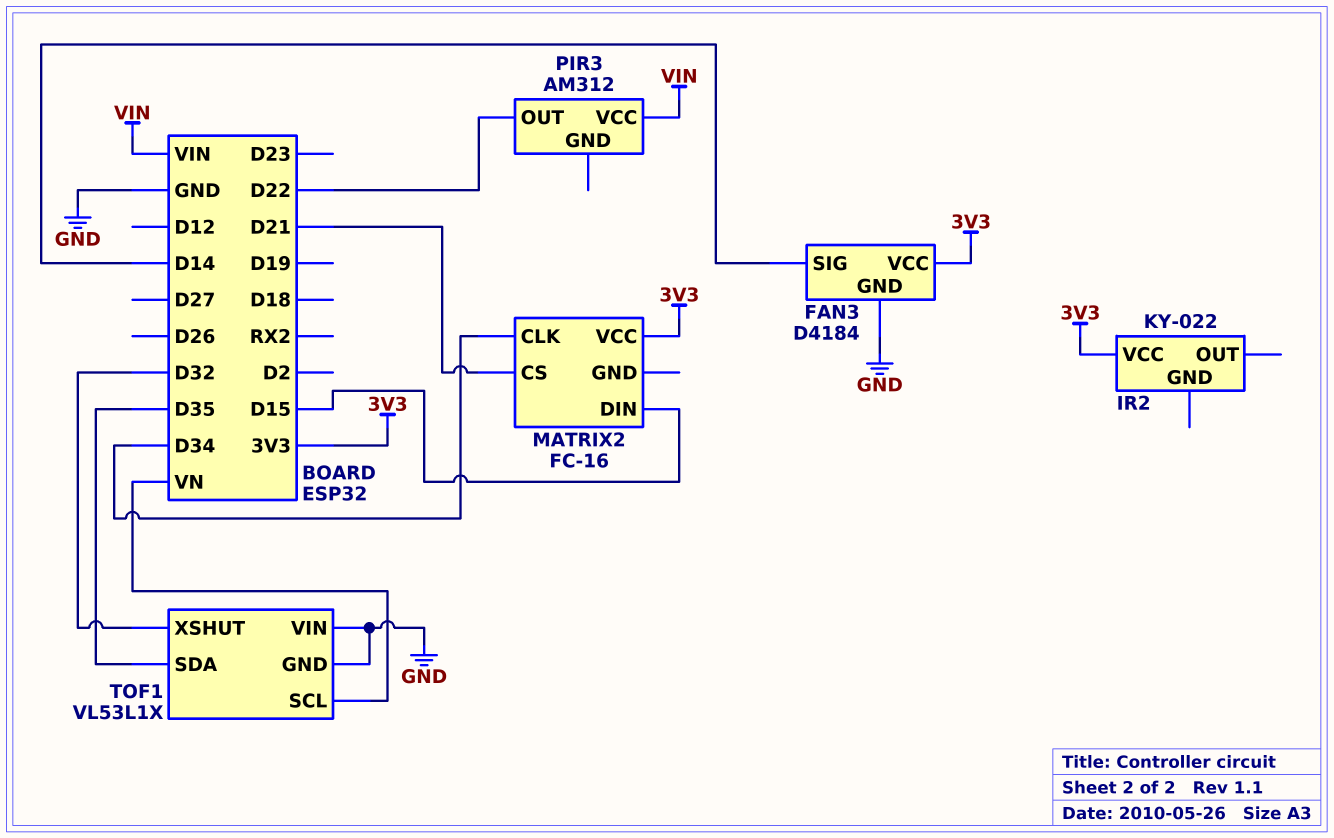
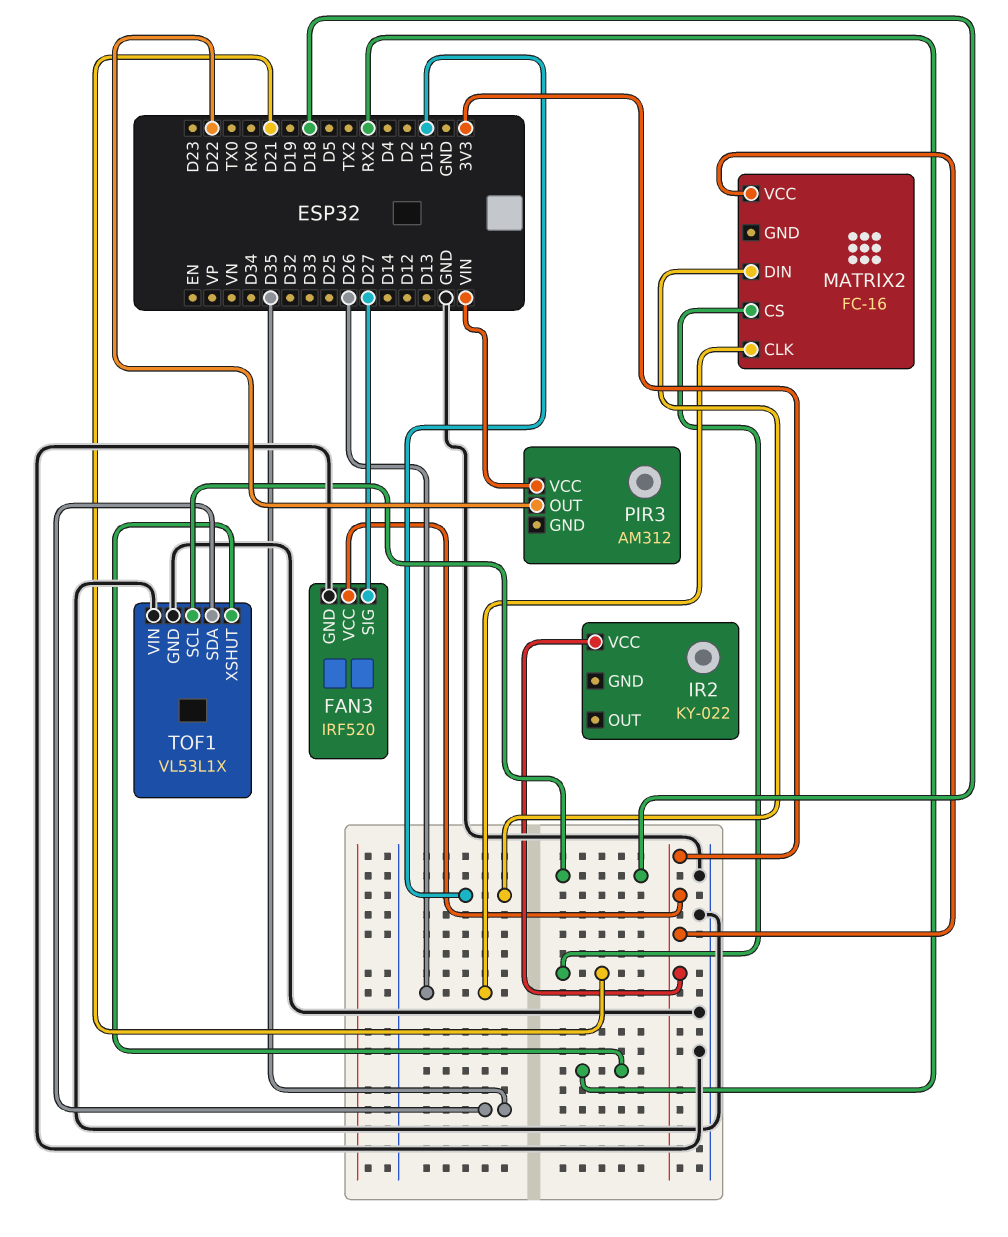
FAN3: D4184 -> IRF520
FAN3 pin SIG: D14 -> D27
MATRIX2 pin CLK: D34 -> D26
TOF1 pin SCL: VN -> D18
TOF1 pin XSHUT: D32 -> RX2

